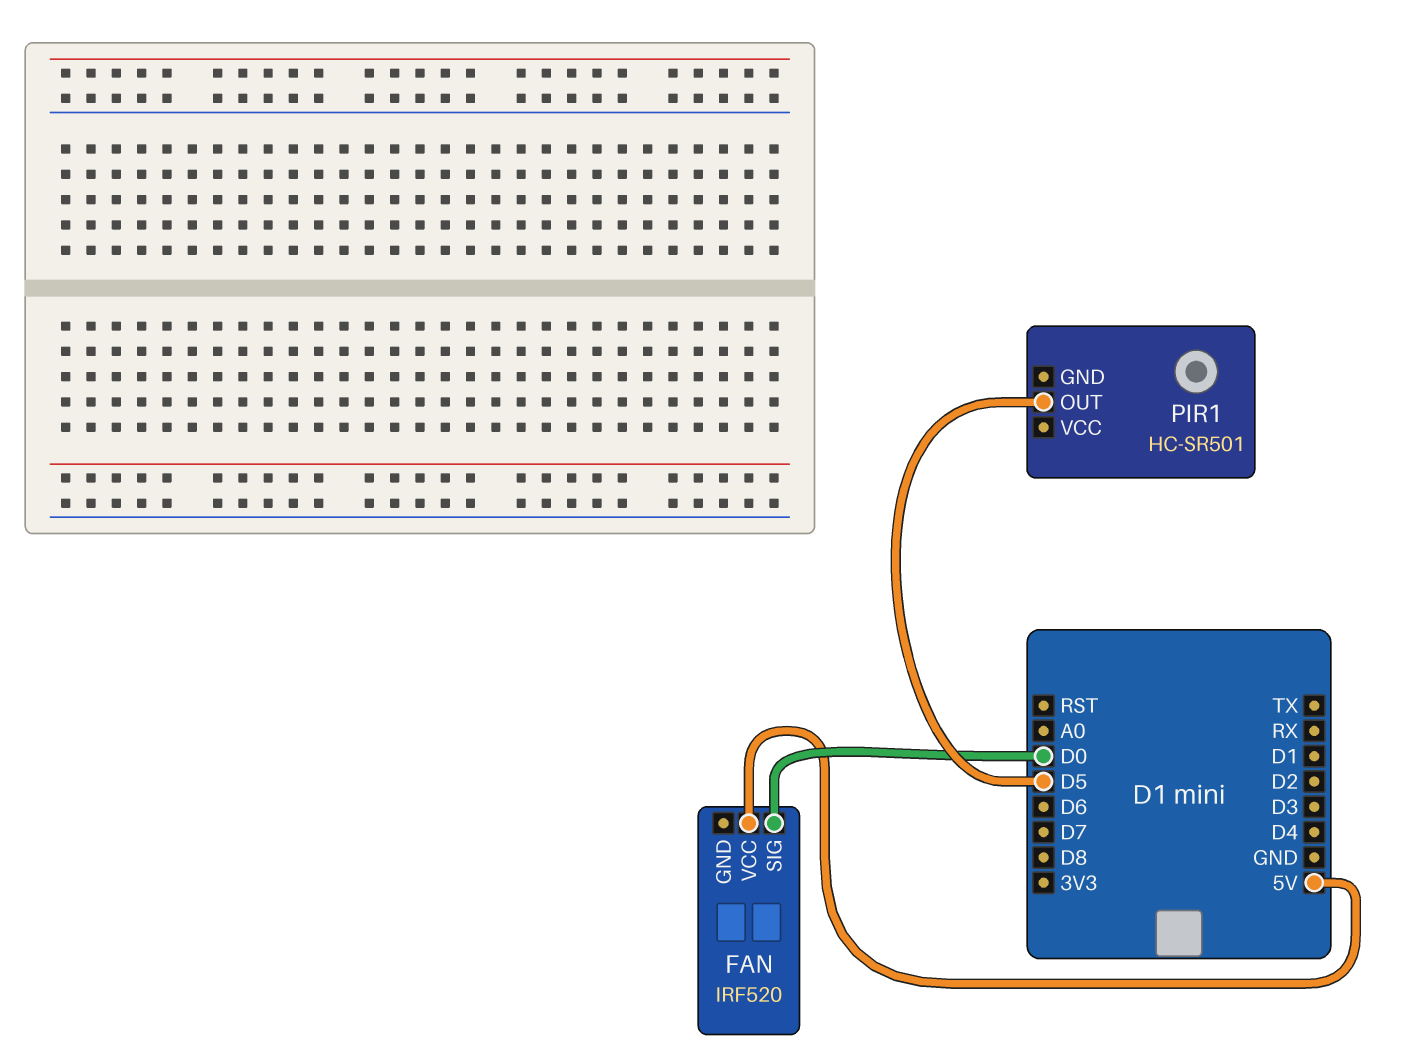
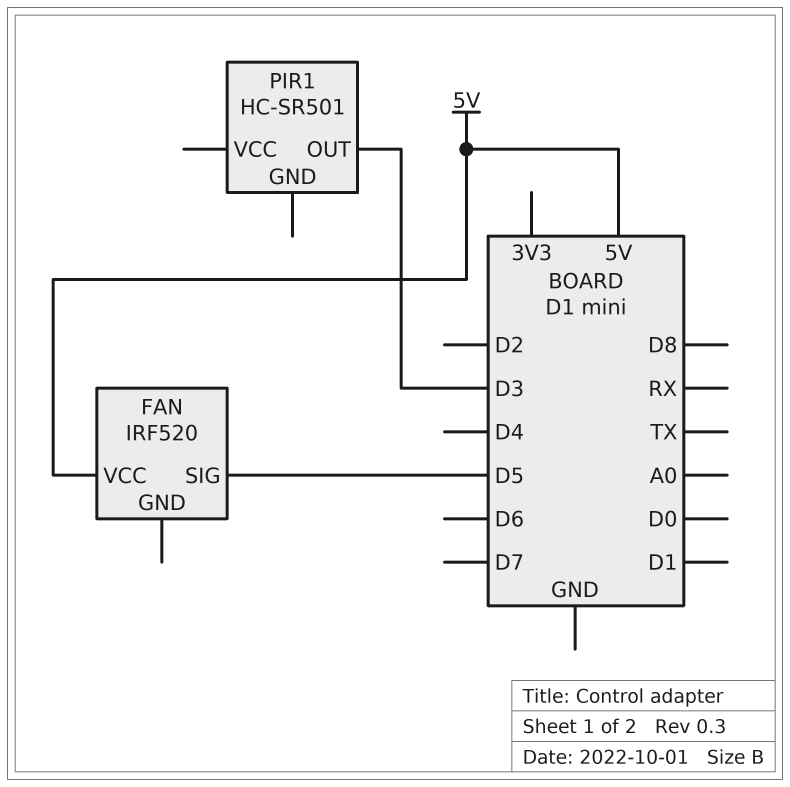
FAN pin SIG: D0 -> D5
PIR1 pin OUT: D5 -> D3

